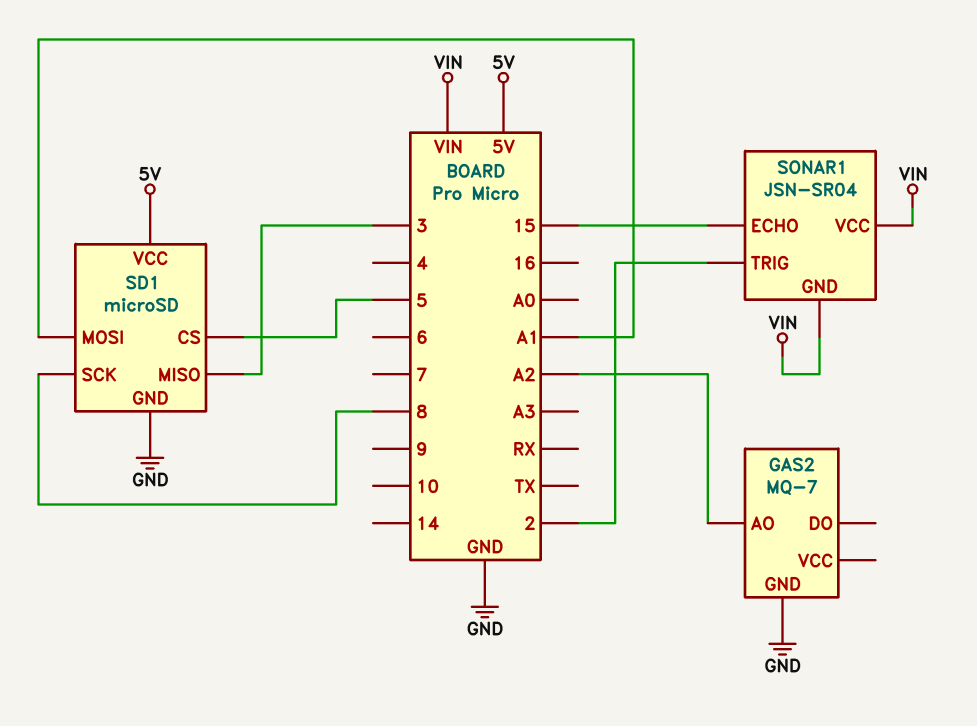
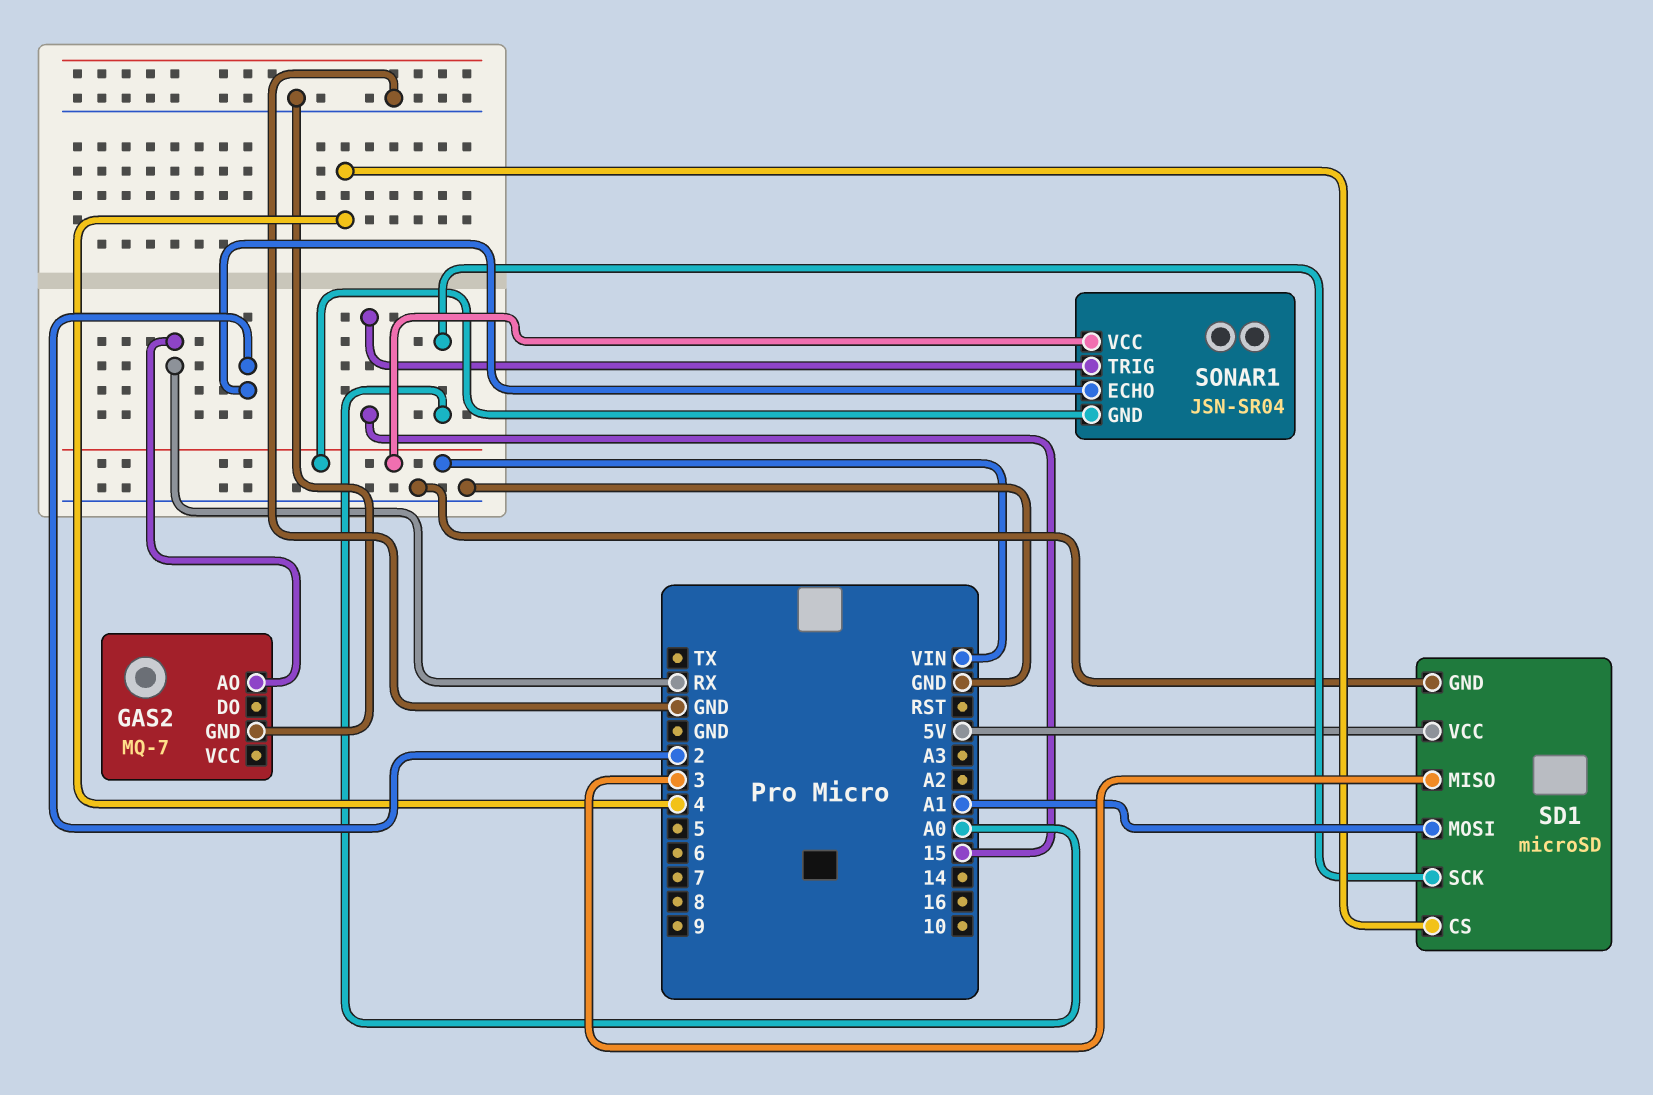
GAS2 pin AO: A2 -> RX
SD1 pin CS: 5 -> 4
SD1 pin SCK: 8 -> A0
SONAR1 pin ECHO: 15 -> 2
SONAR1 pin TRIG: 2 -> 15

